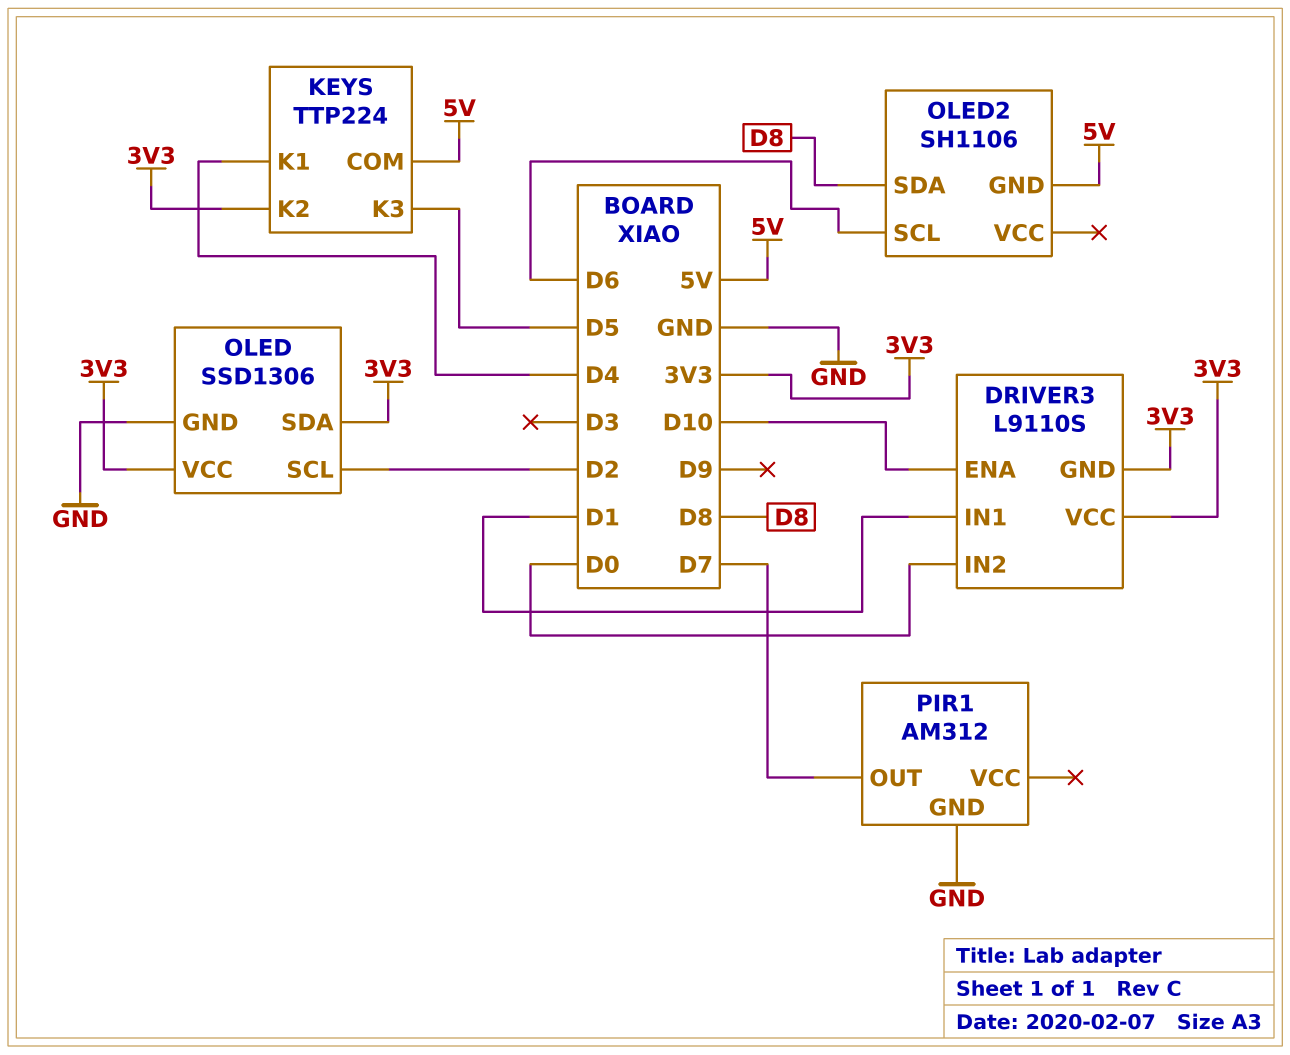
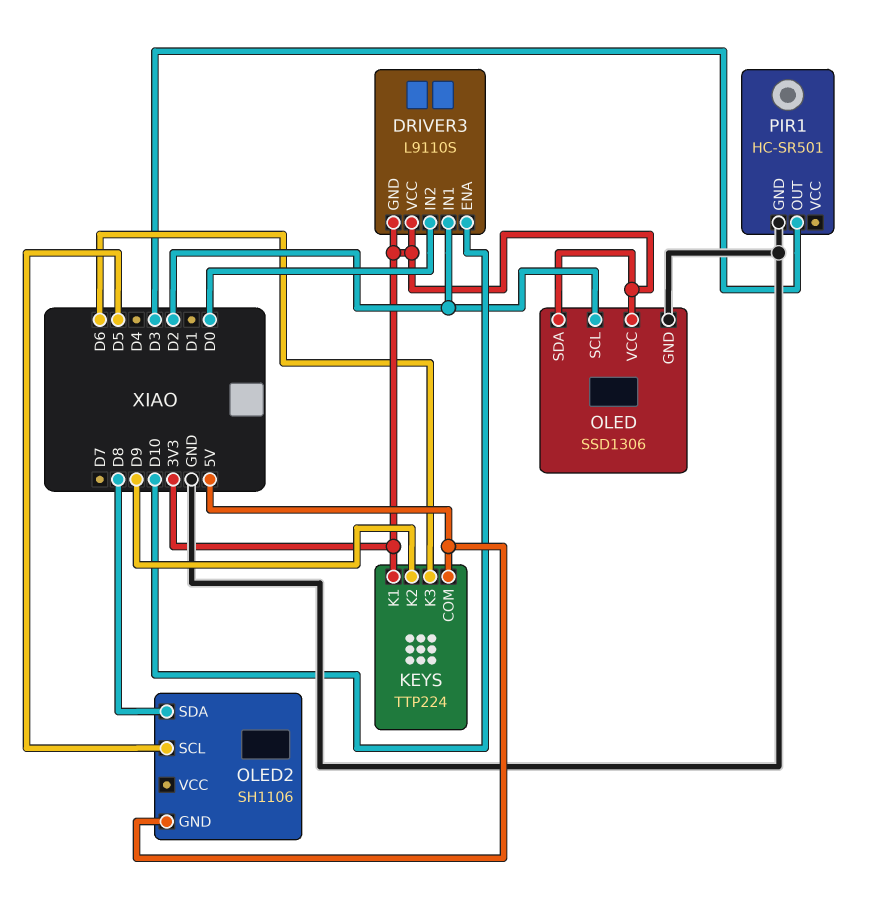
DRIVER3 pin IN1: D1 -> D2
KEYS pin K1: D4 -> 3V3
KEYS pin K2: 3V3 -> D9
KEYS pin K3: D5 -> D6
OLED2 pin SCL: D6 -> D5
PIR1: AM312 -> HC-SR501
PIR1 pin OUT: D7 -> D3

